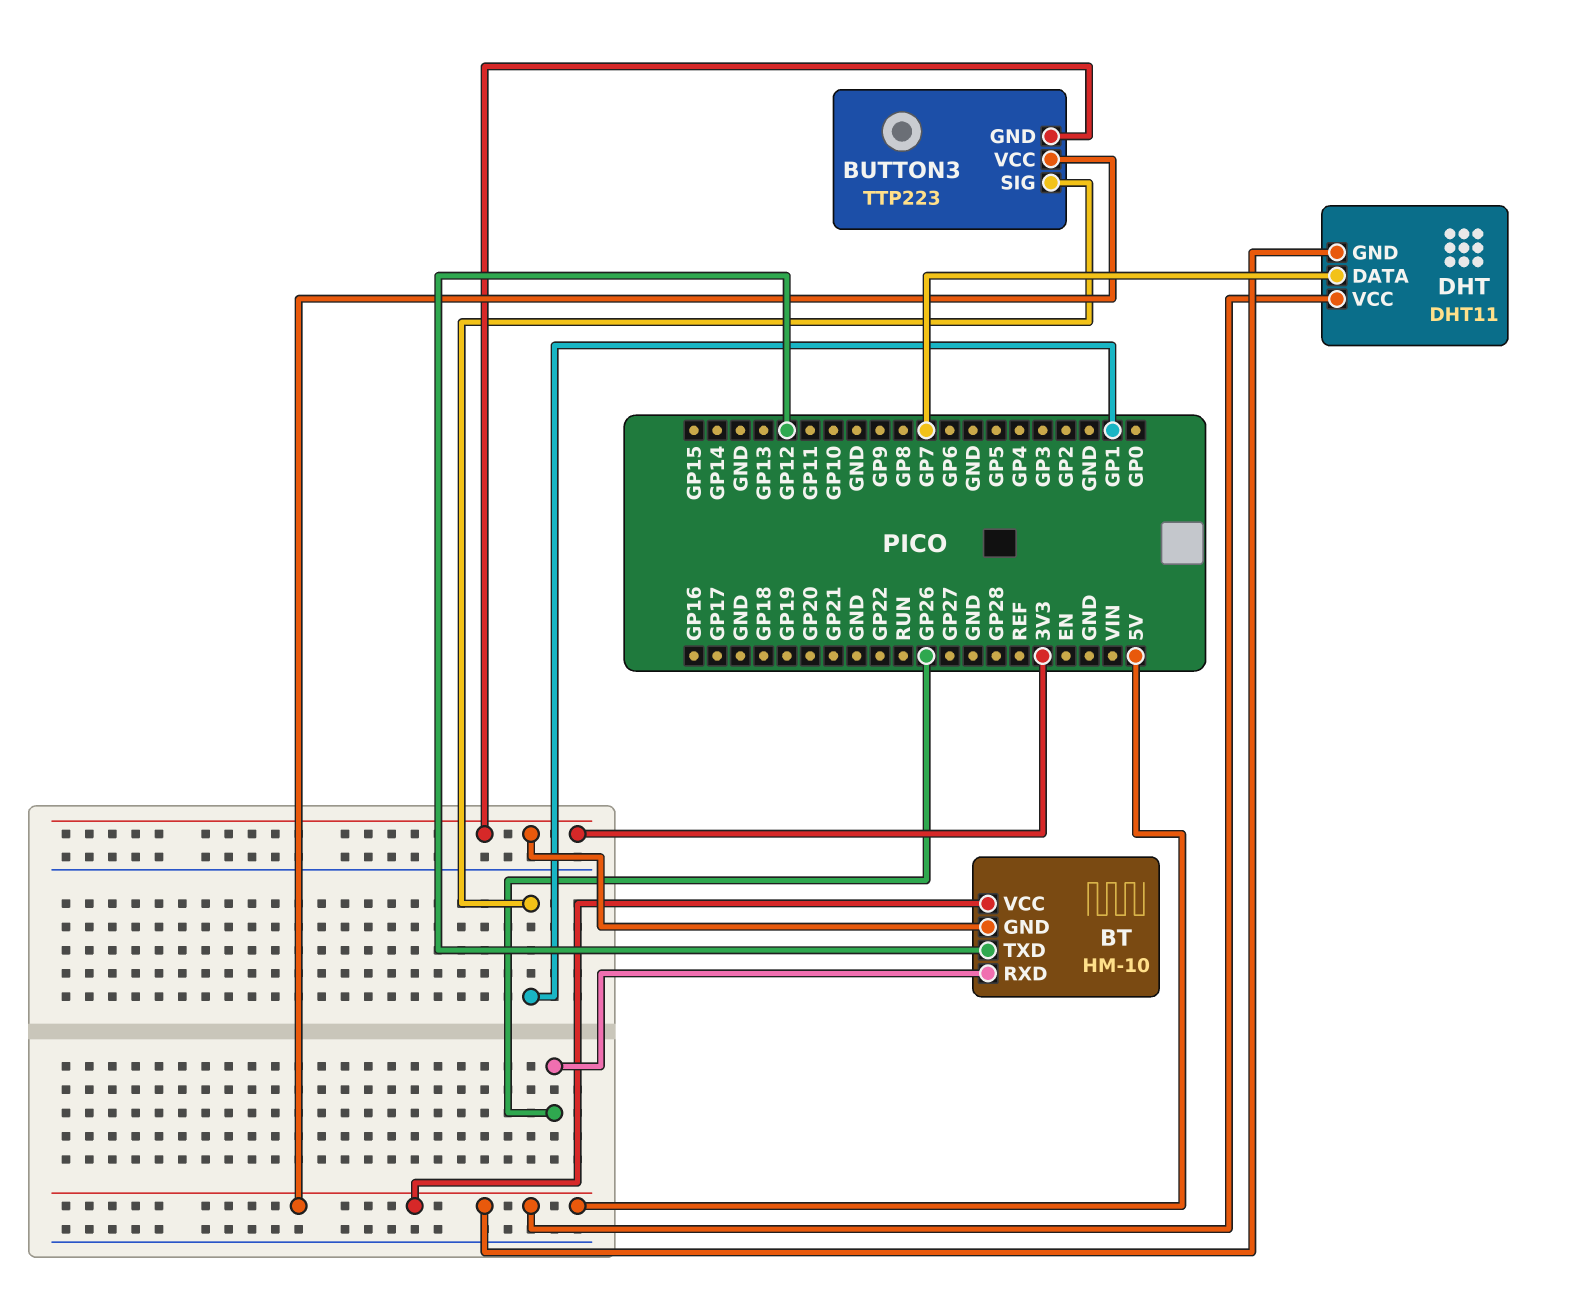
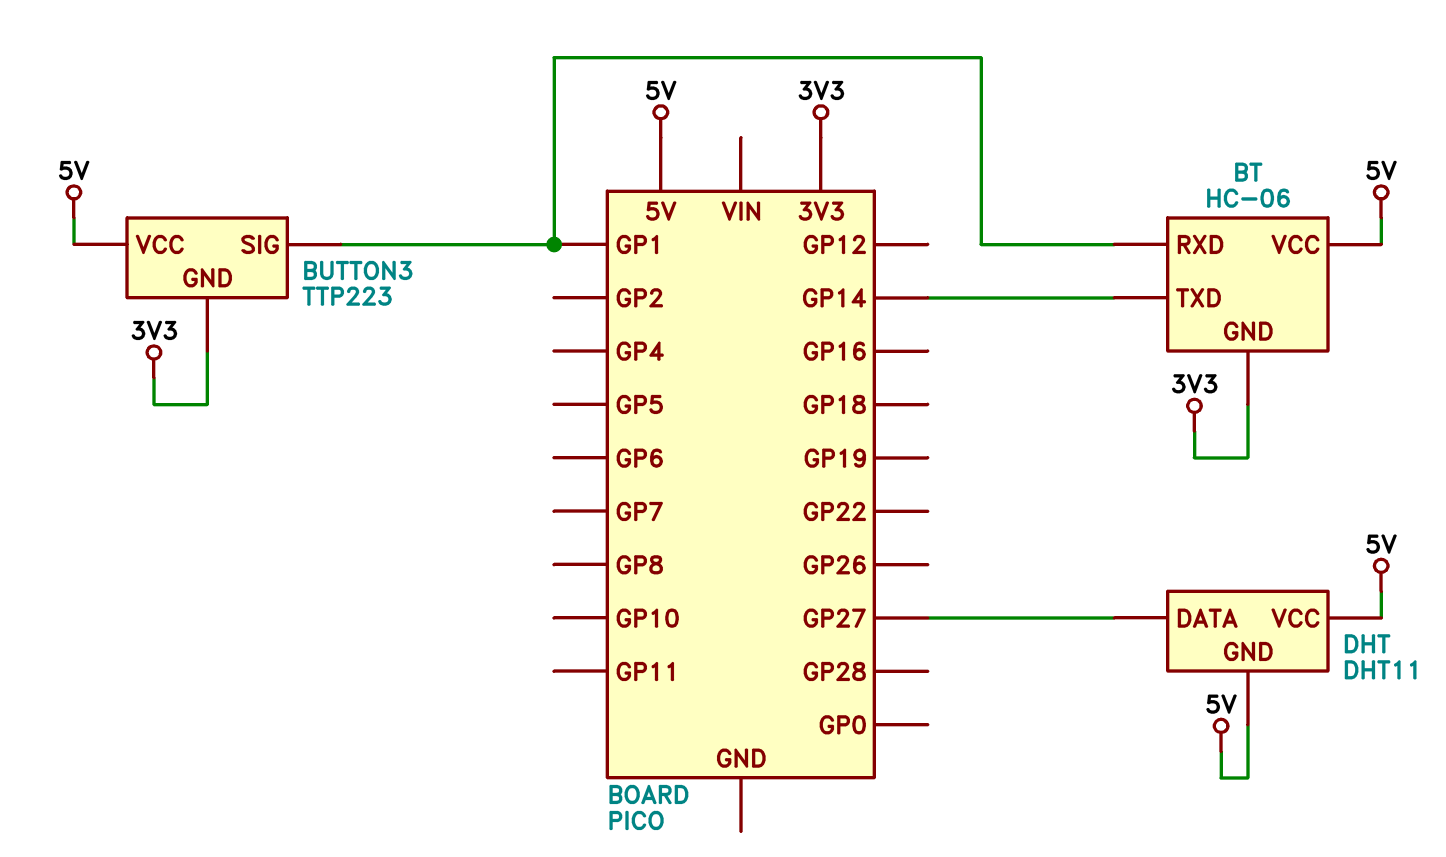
BT: HM-10 -> HC-06
BT pin RXD: GP26 -> GP1
BT pin TXD: GP12 -> GP14
DHT pin DATA: GP7 -> GP27

